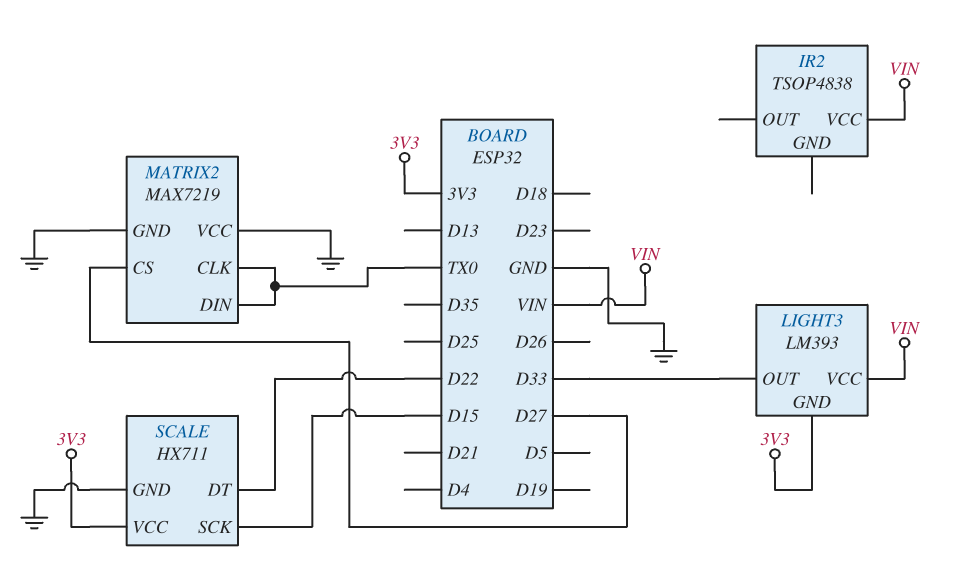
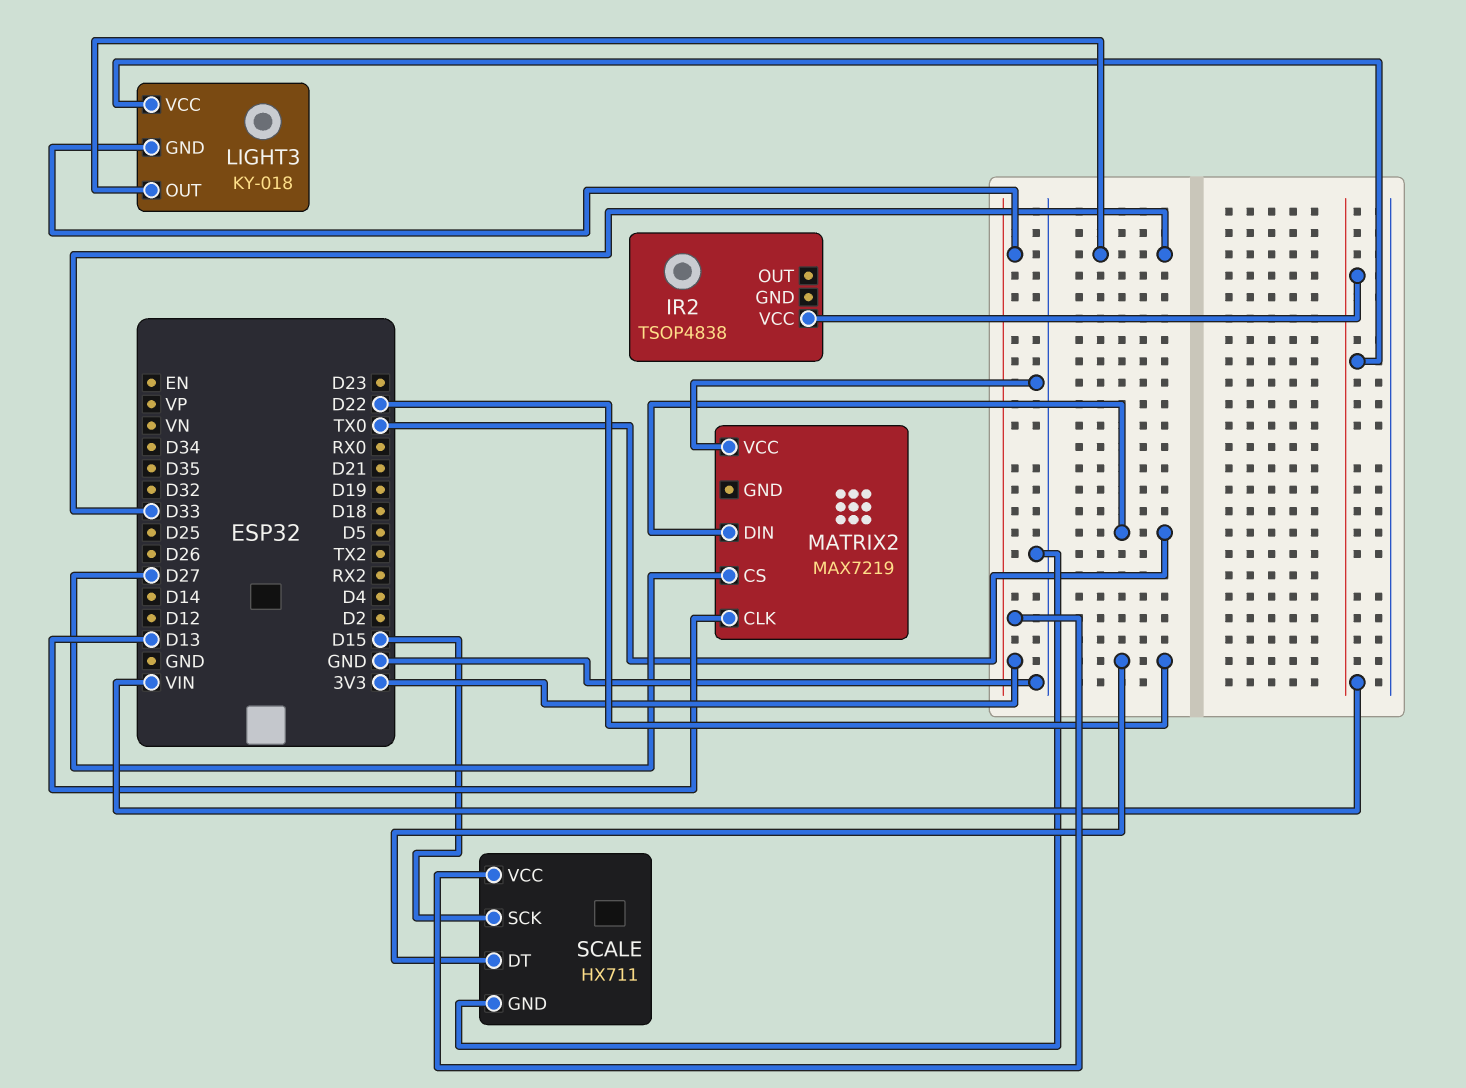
LIGHT3: LM393 -> KY-018
MATRIX2 pin CLK: TX0 -> D13
MATRIX2 pin GND: GND -> none

